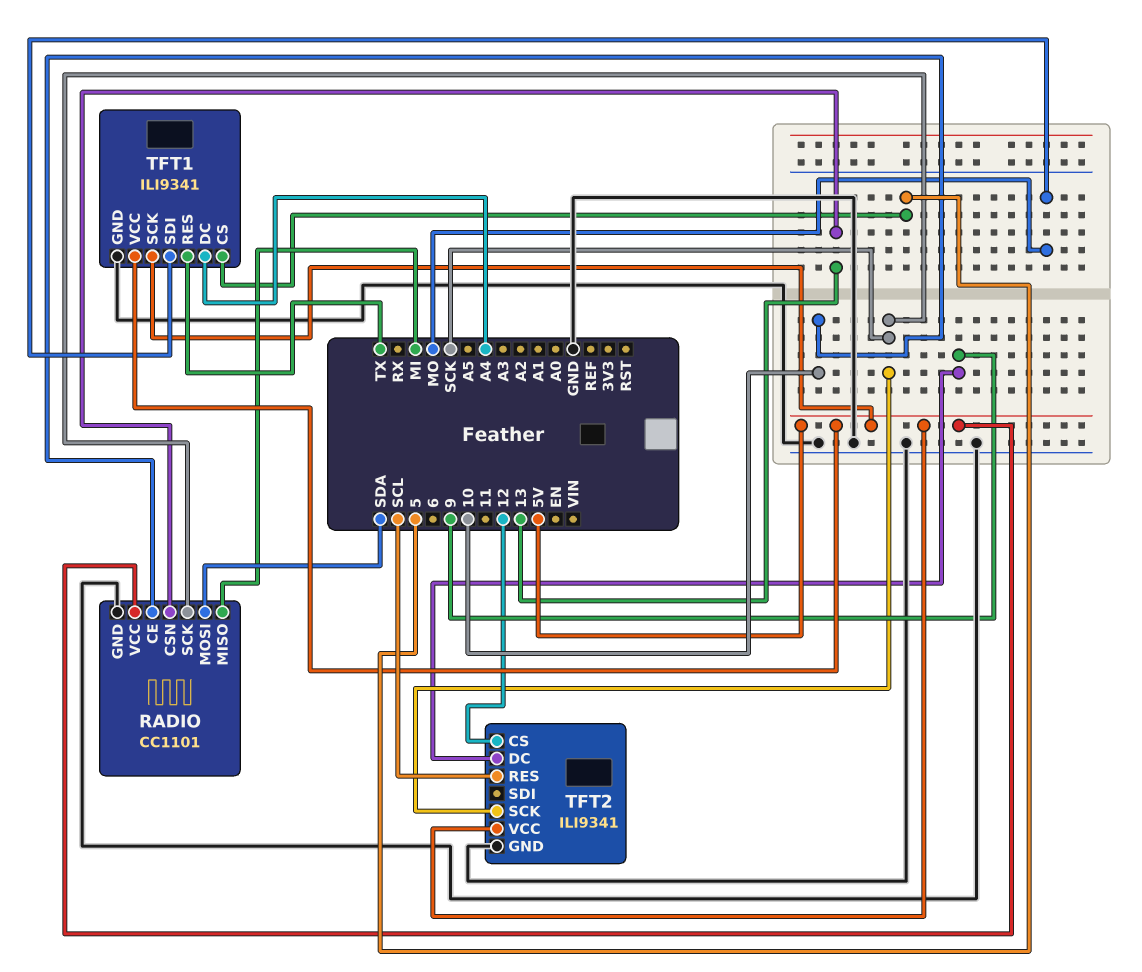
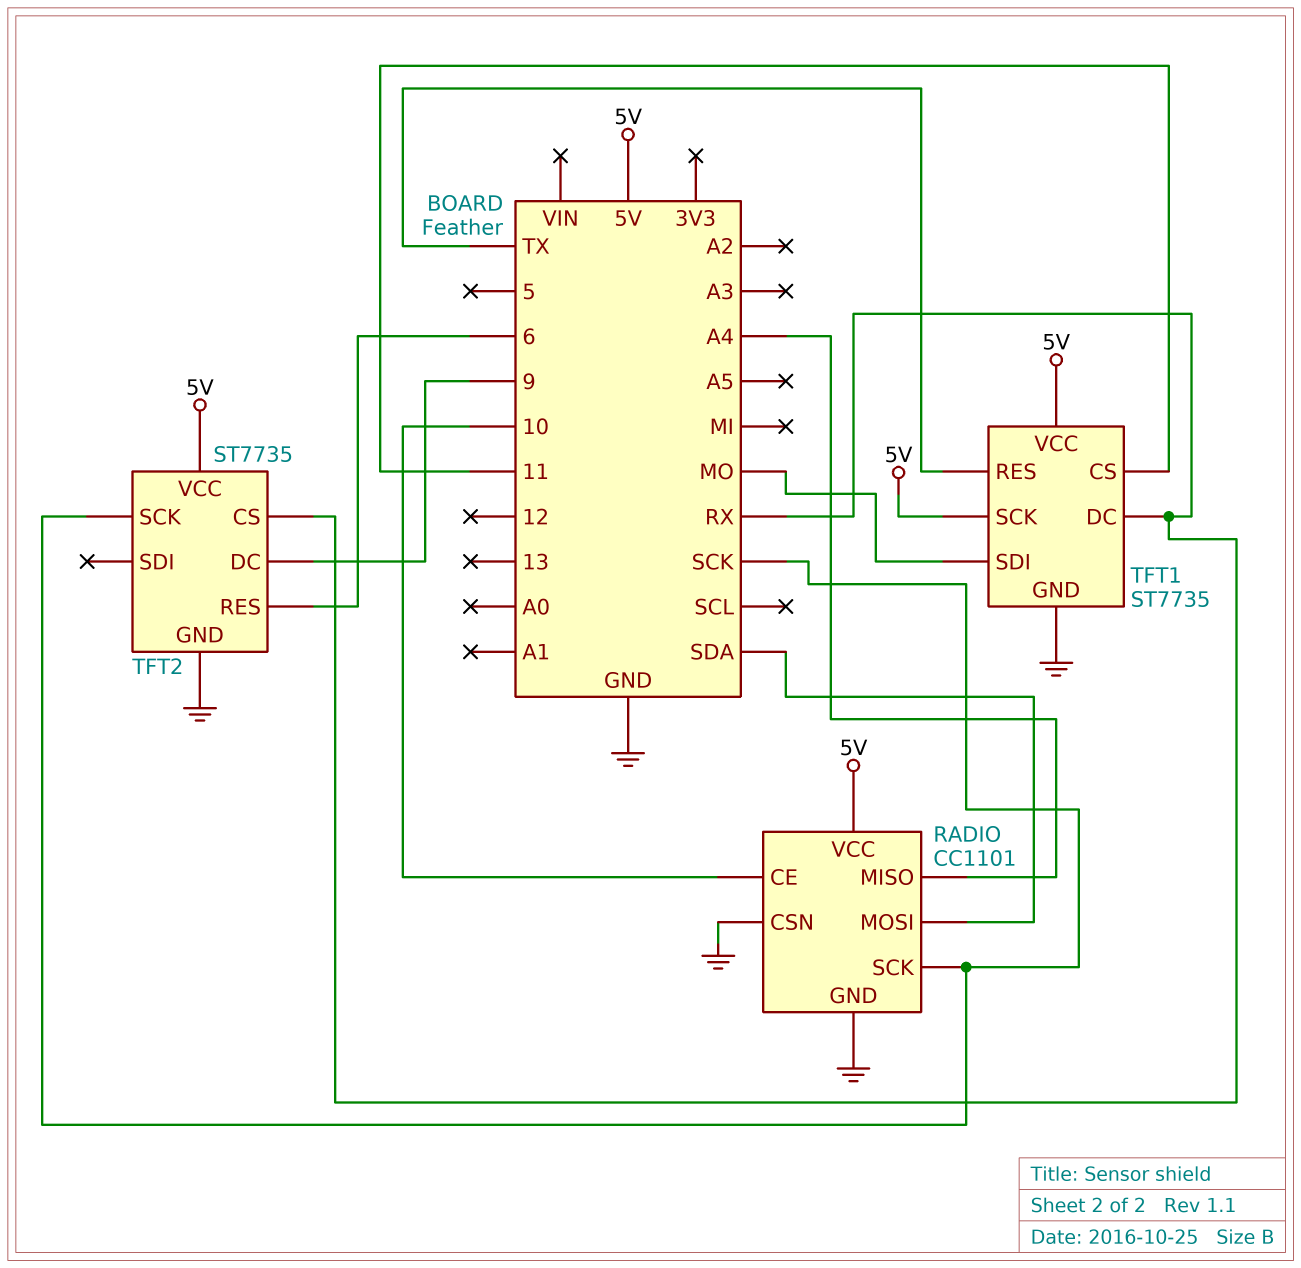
RADIO pin CSN: 13 -> GND
RADIO pin MISO: MI -> A4
TFT1: ILI9341 -> ST7735
TFT1 pin CS: 5 -> 11
TFT1 pin DC: A4 -> RX
TFT2: ILI9341 -> ST7735
TFT2 pin CS: 12 -> RX
TFT2 pin RES: SCL -> 6

